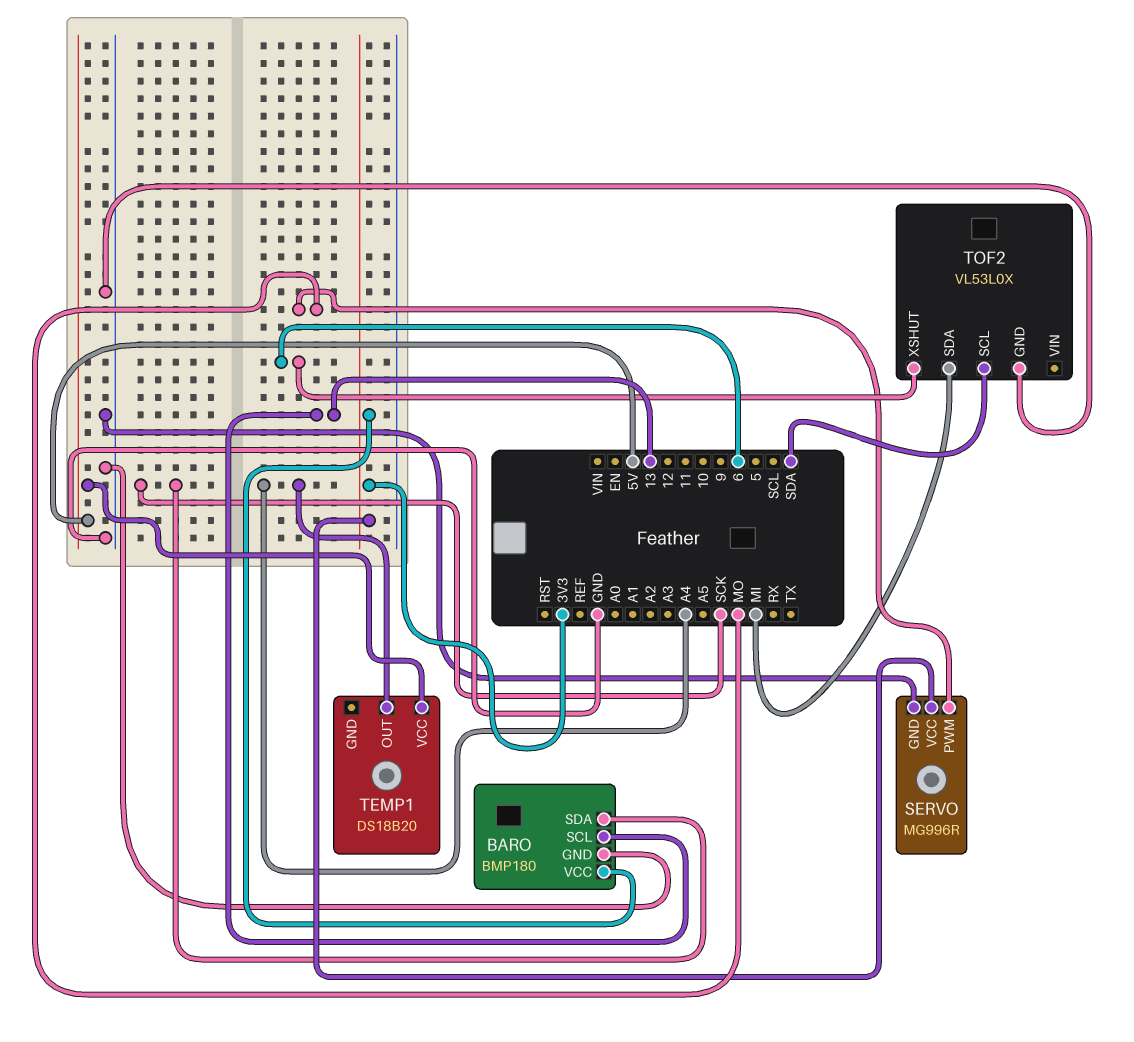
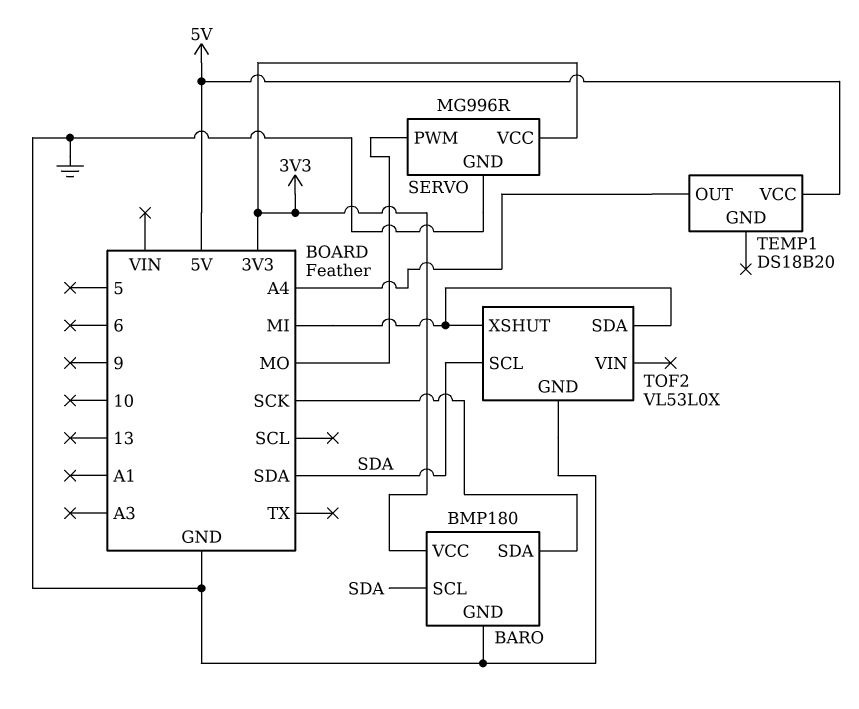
BARO pin SCL: 13 -> SDA
TOF2 pin XSHUT: 6 -> MI

